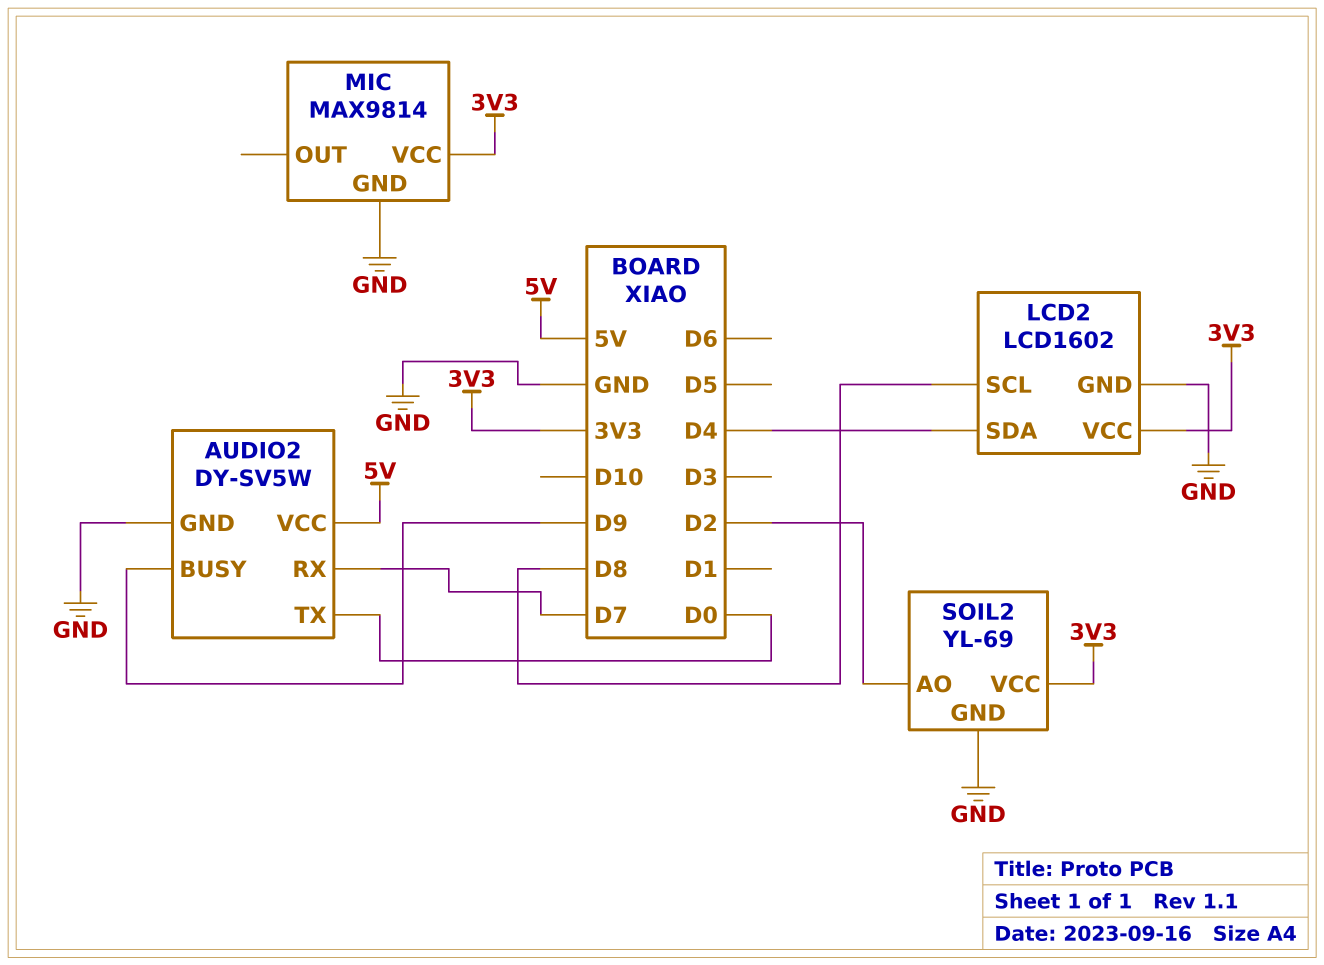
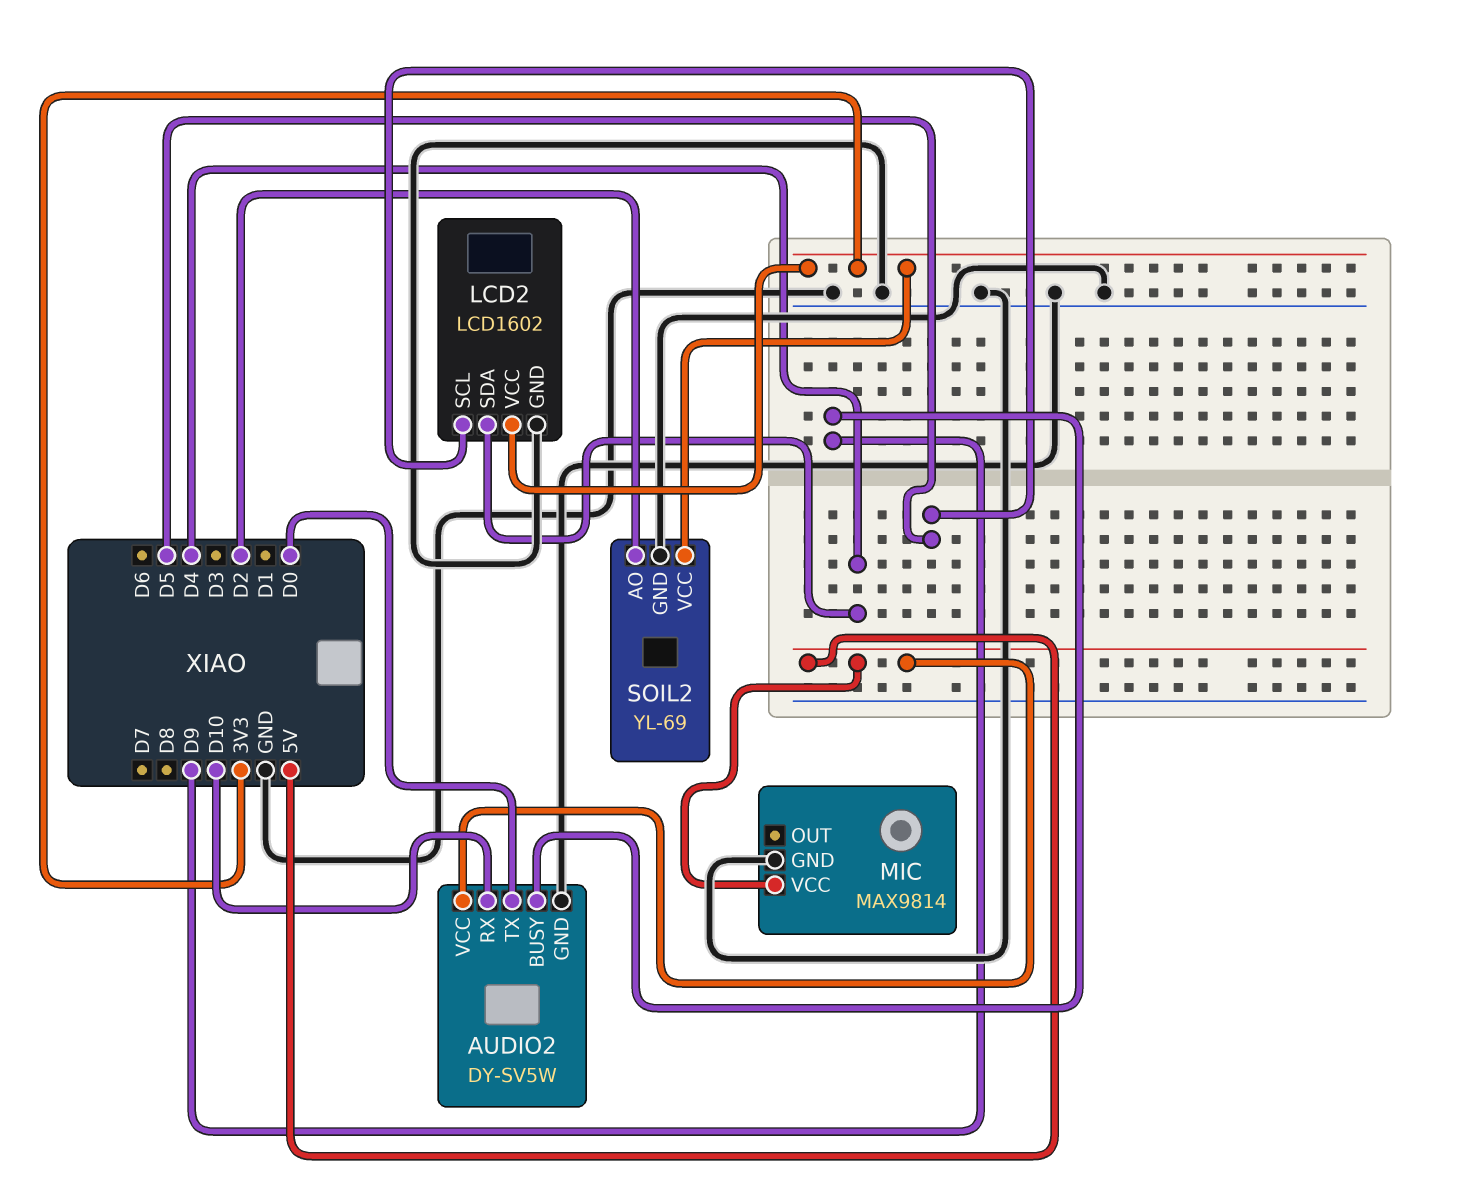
AUDIO2 pin RX: D7 -> D10
LCD2 pin SCL: D8 -> D5
MIC pin VCC: 3V3 -> 5V

